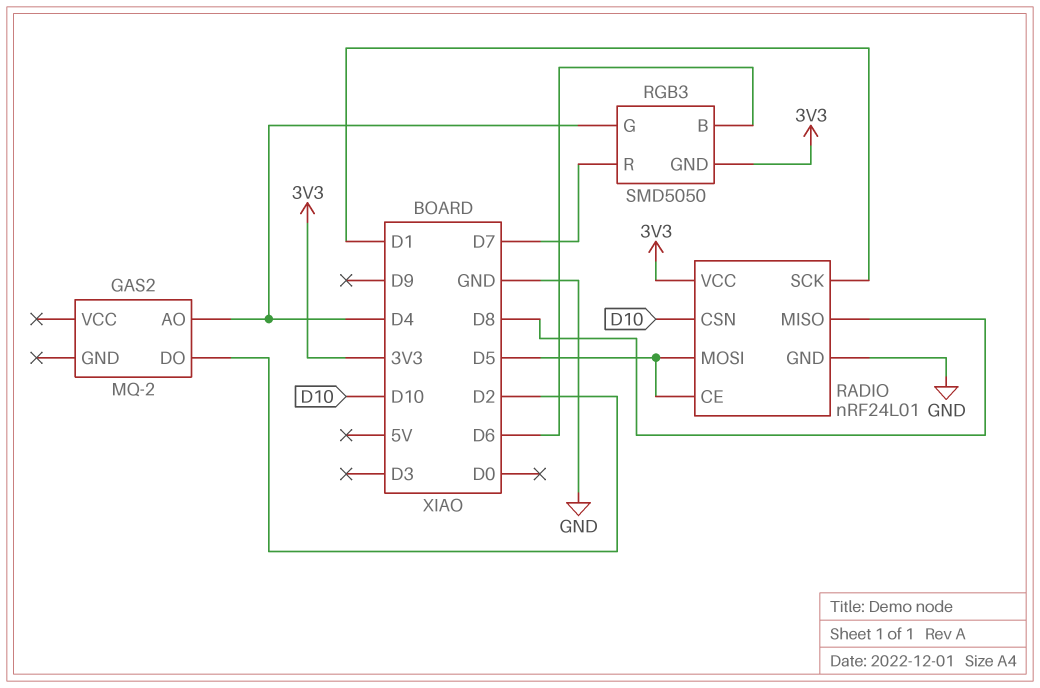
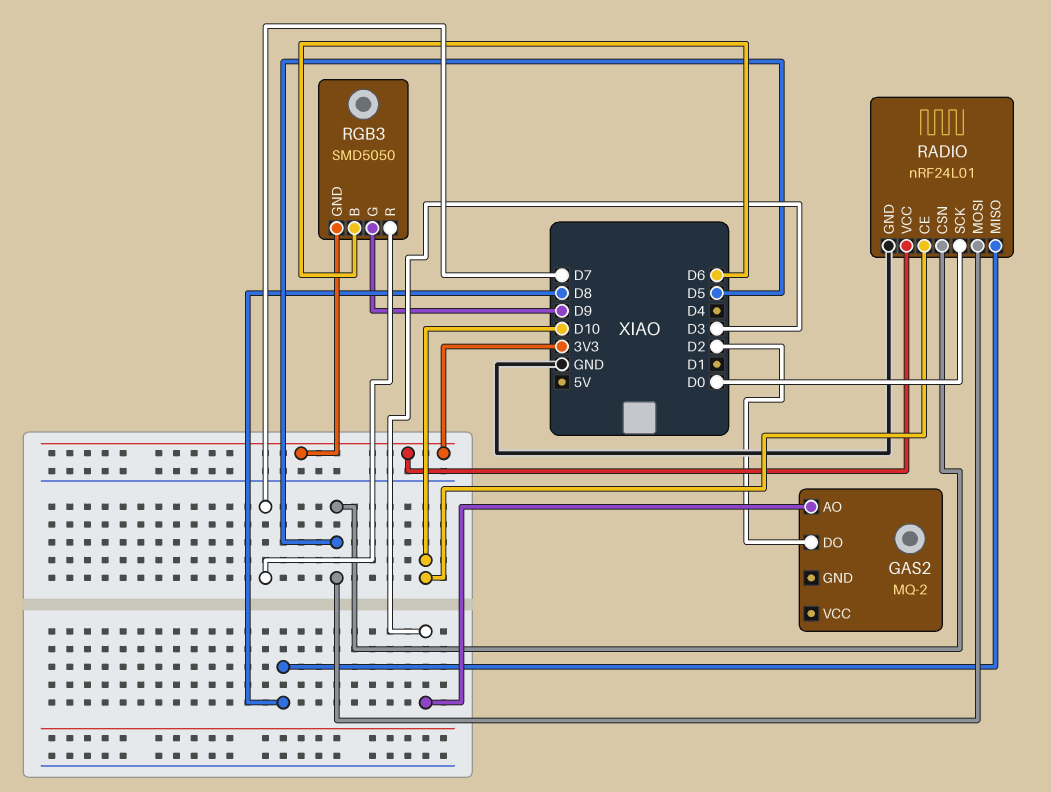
GAS2 pin AO: D4 -> D3
RADIO pin CE: D5 -> D10
RADIO pin CSN: D10 -> D5
RADIO pin SCK: D1 -> D0
RGB3 pin G: D4 -> D9

